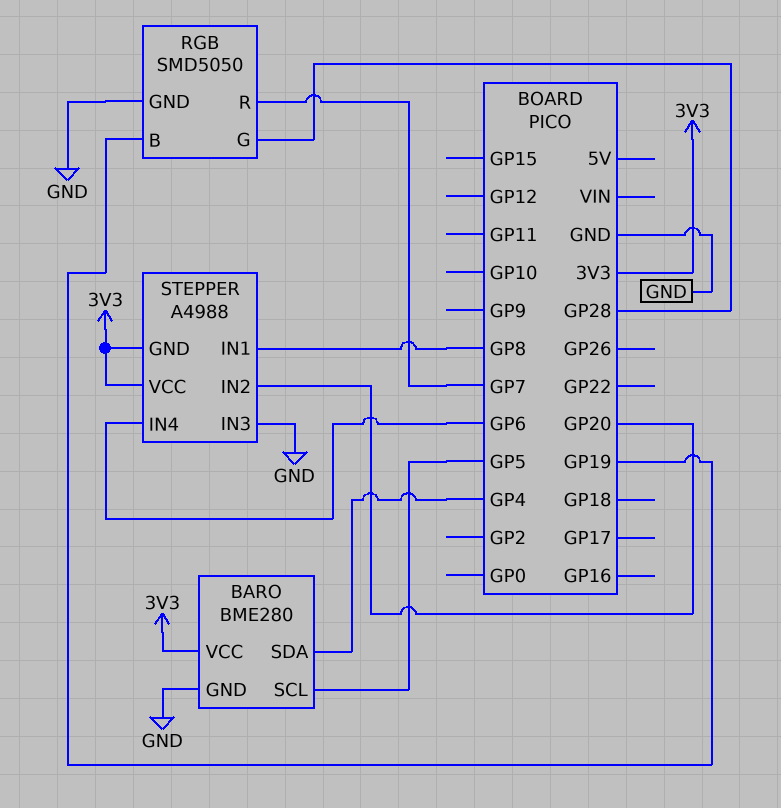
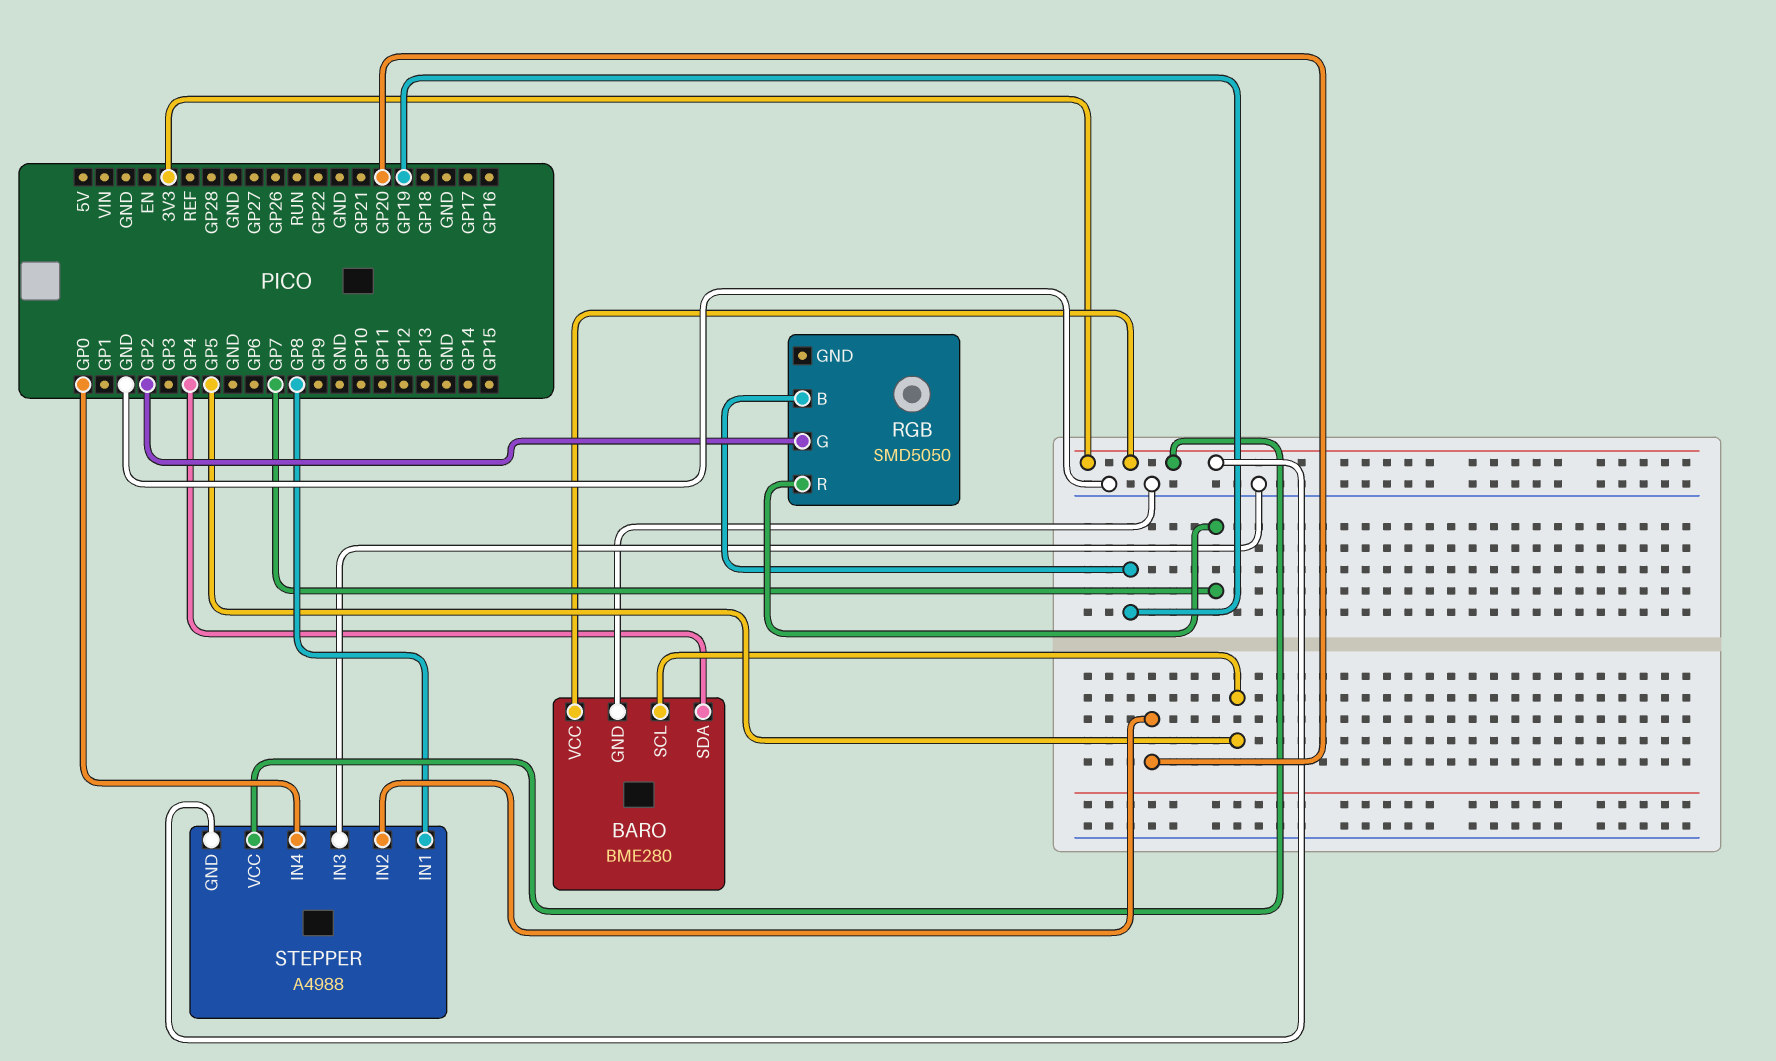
RGB pin G: GP28 -> GP2
RGB pin GND: GND -> none
STEPPER pin IN4: GP6 -> GP0

